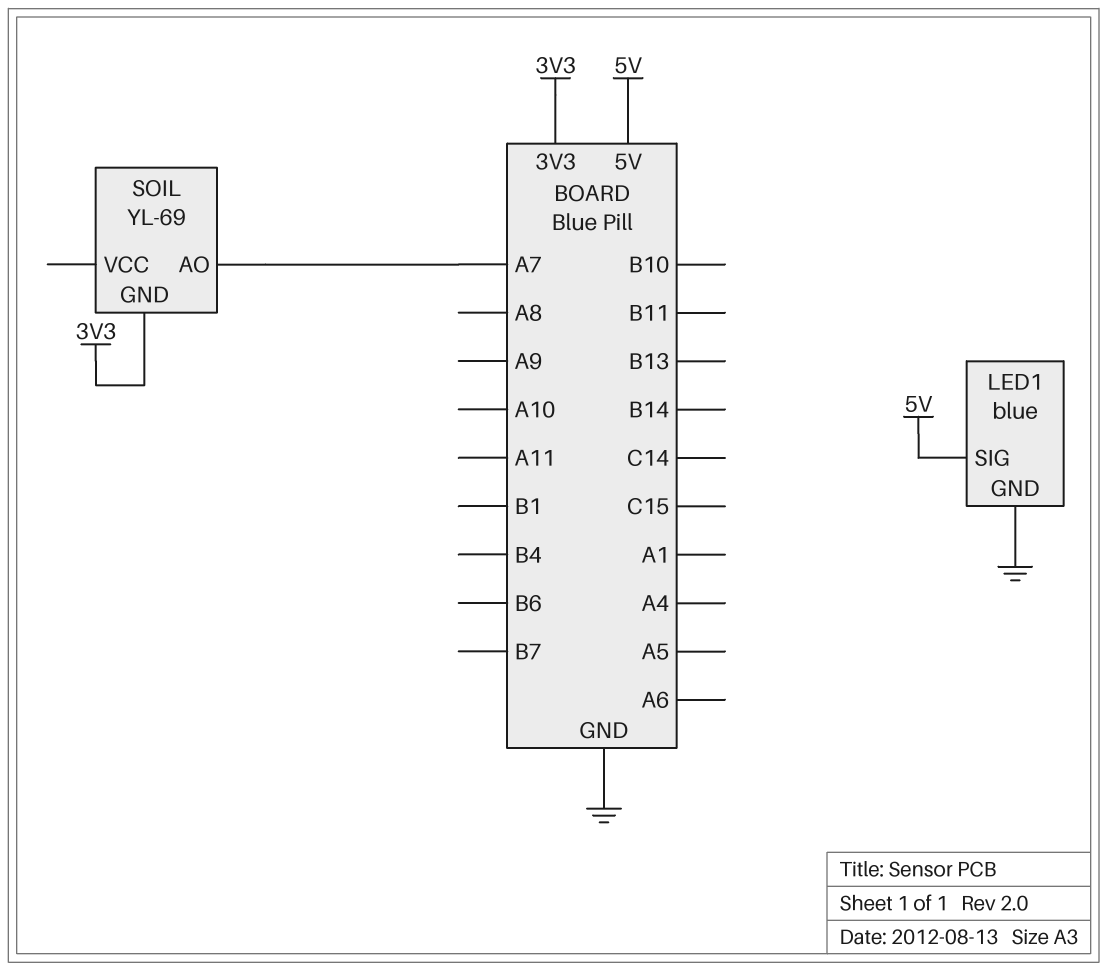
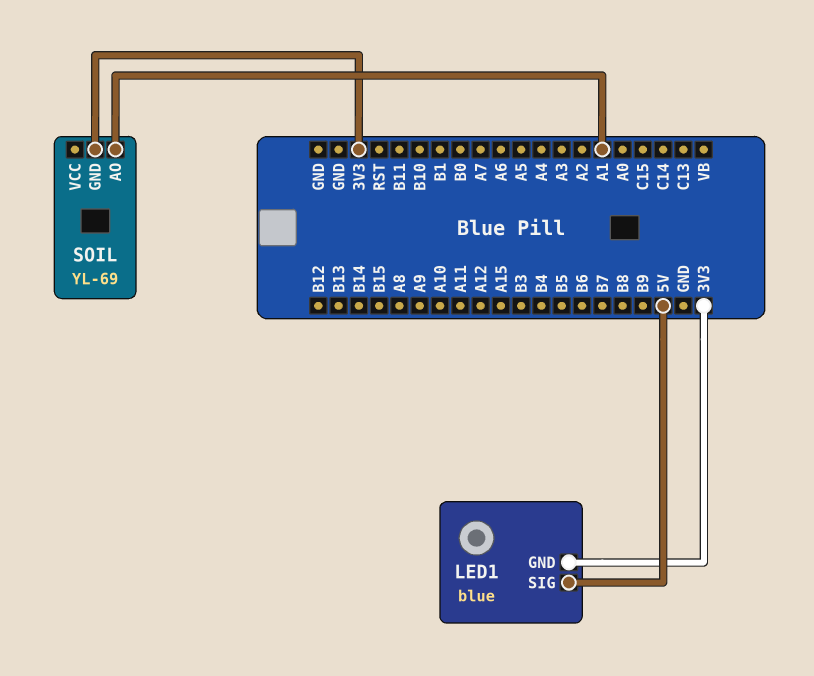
LED1 pin GND: GND -> 3V3
SOIL pin AO: A7 -> A1

